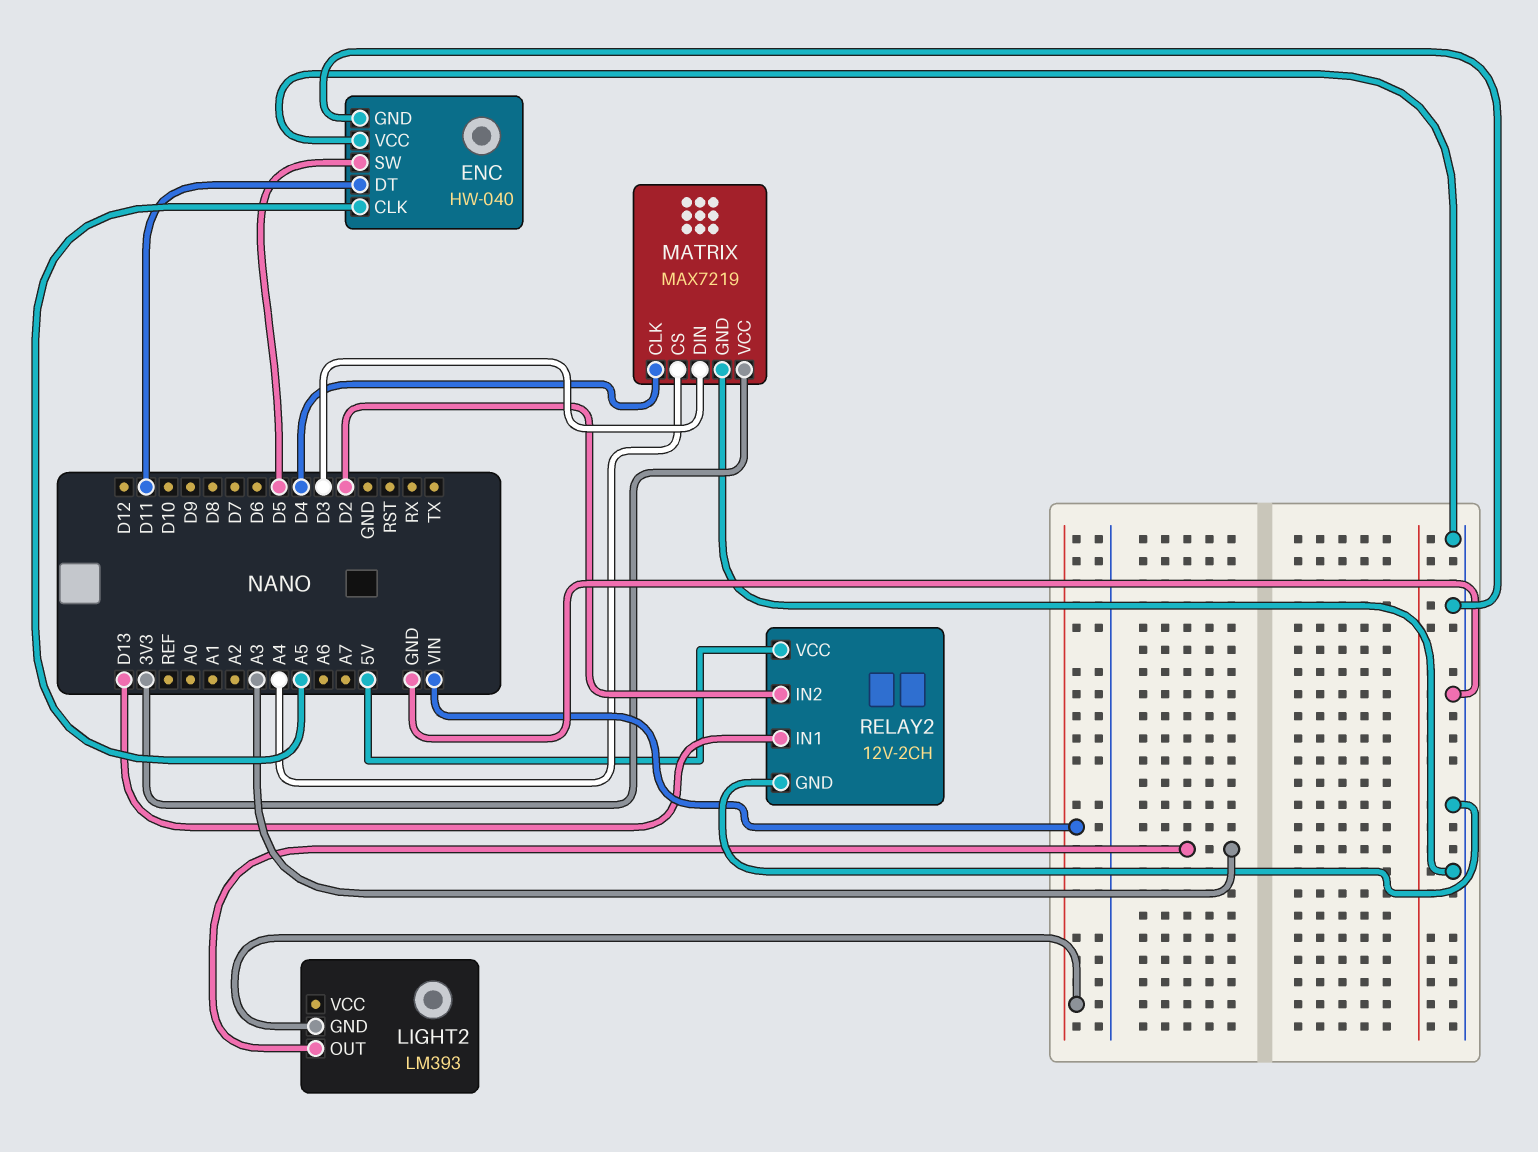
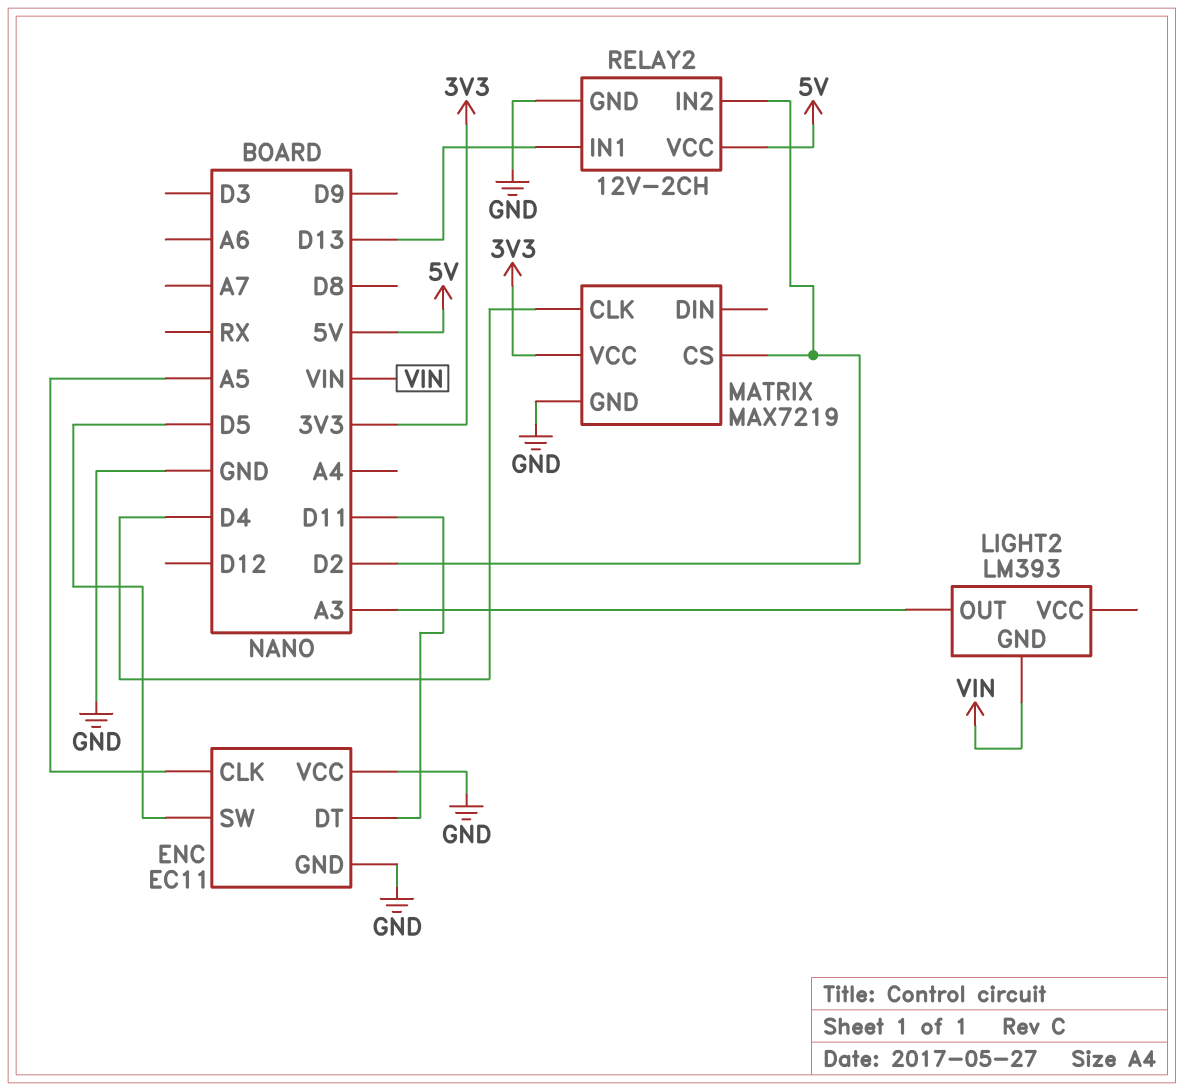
ENC: HW-040 -> EC11
MATRIX pin CS: A4 -> D2
MATRIX pin DIN: D3 -> none

